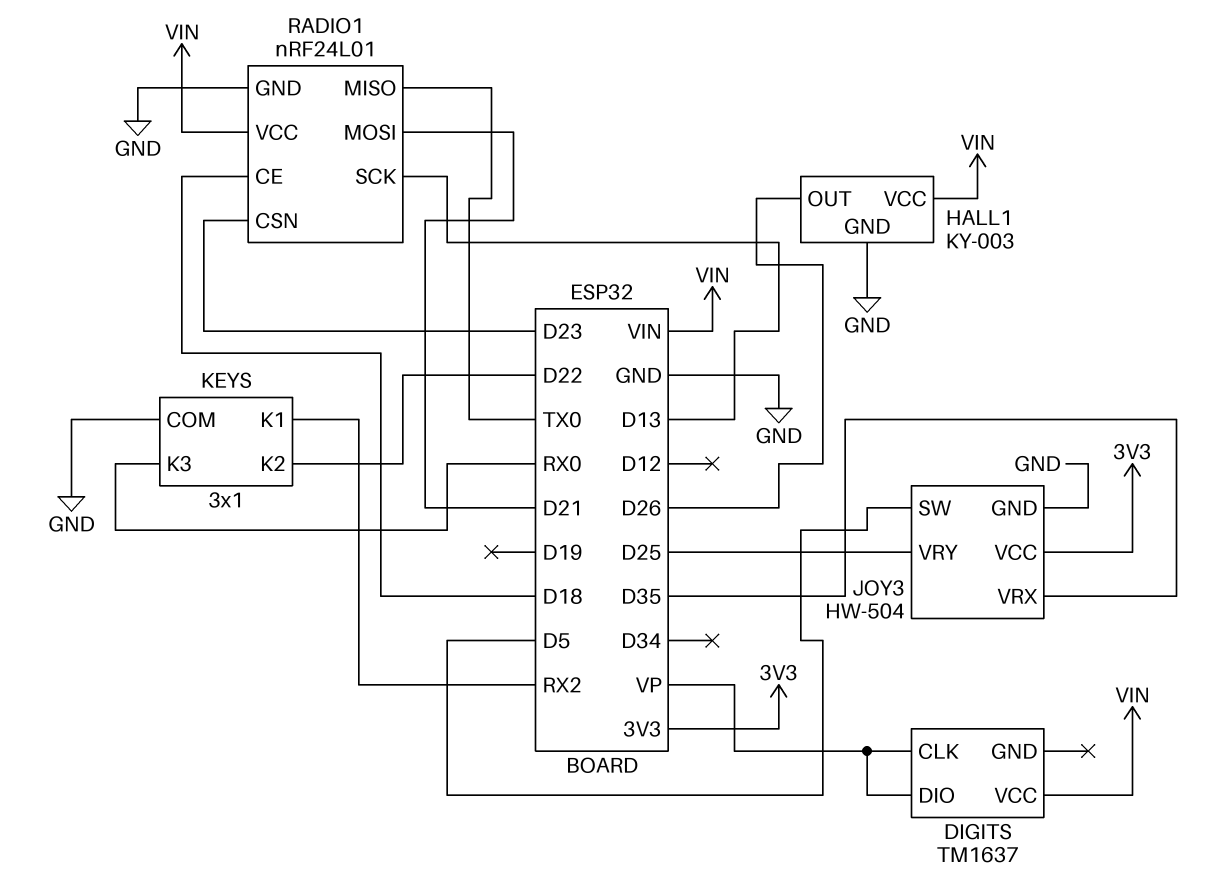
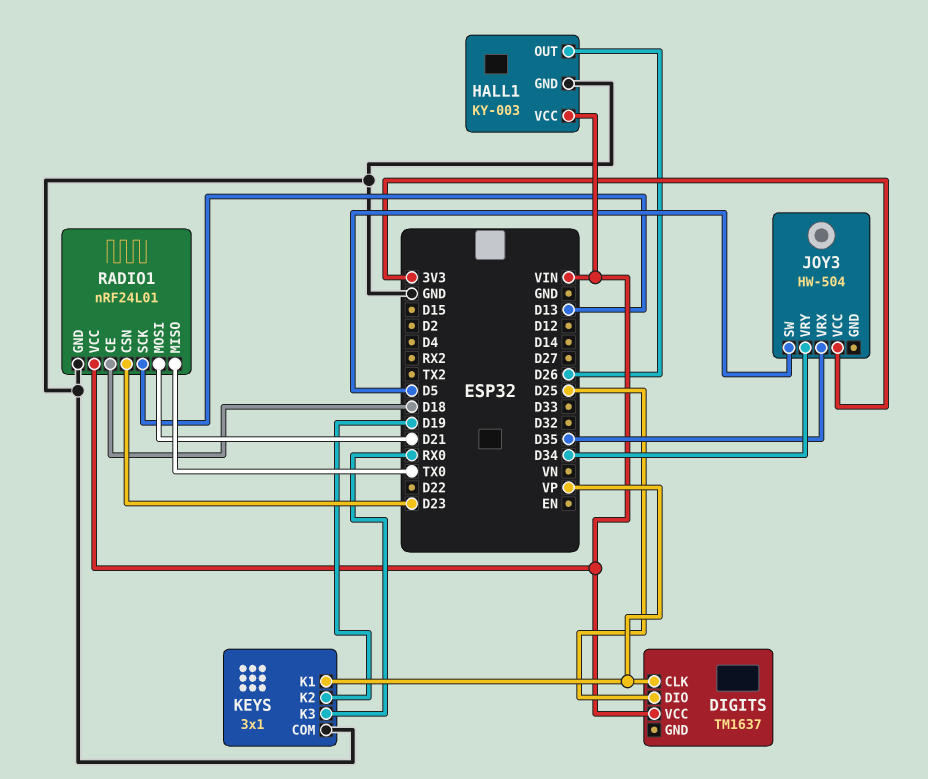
DIGITS pin DIO: VP -> D25
JOY3 pin GND: GND -> none
JOY3 pin VRY: D25 -> D34
KEYS pin K1: RX2 -> VP
KEYS pin K2: D22 -> D19

